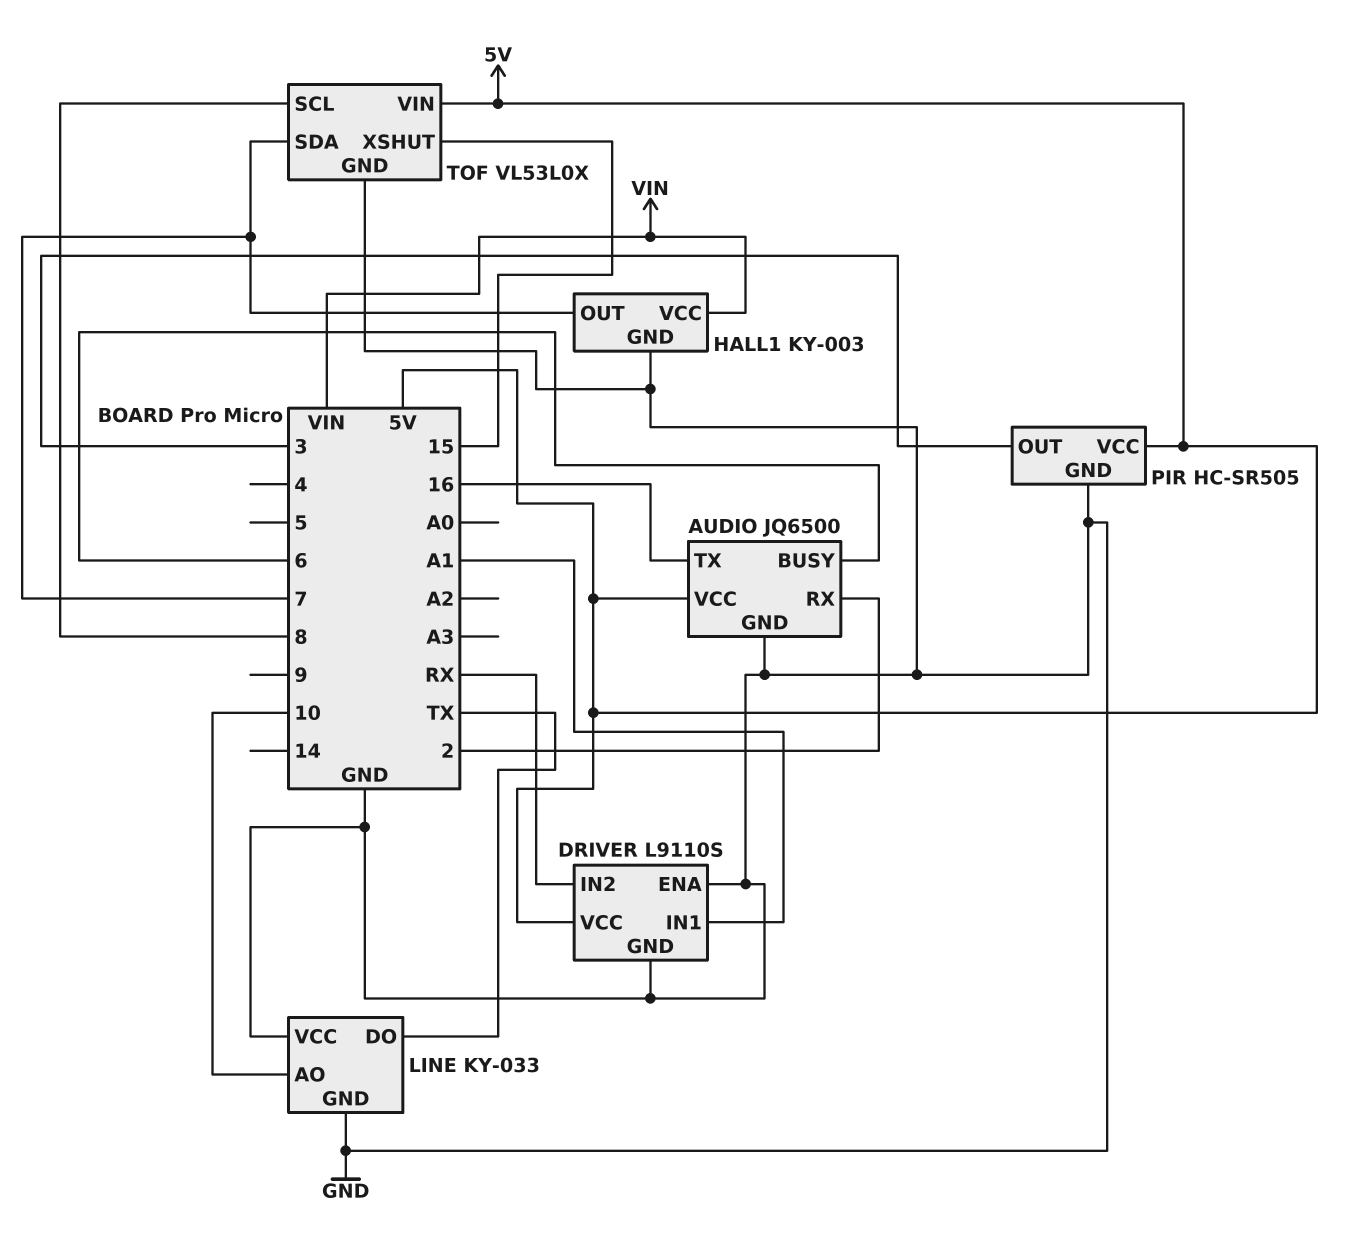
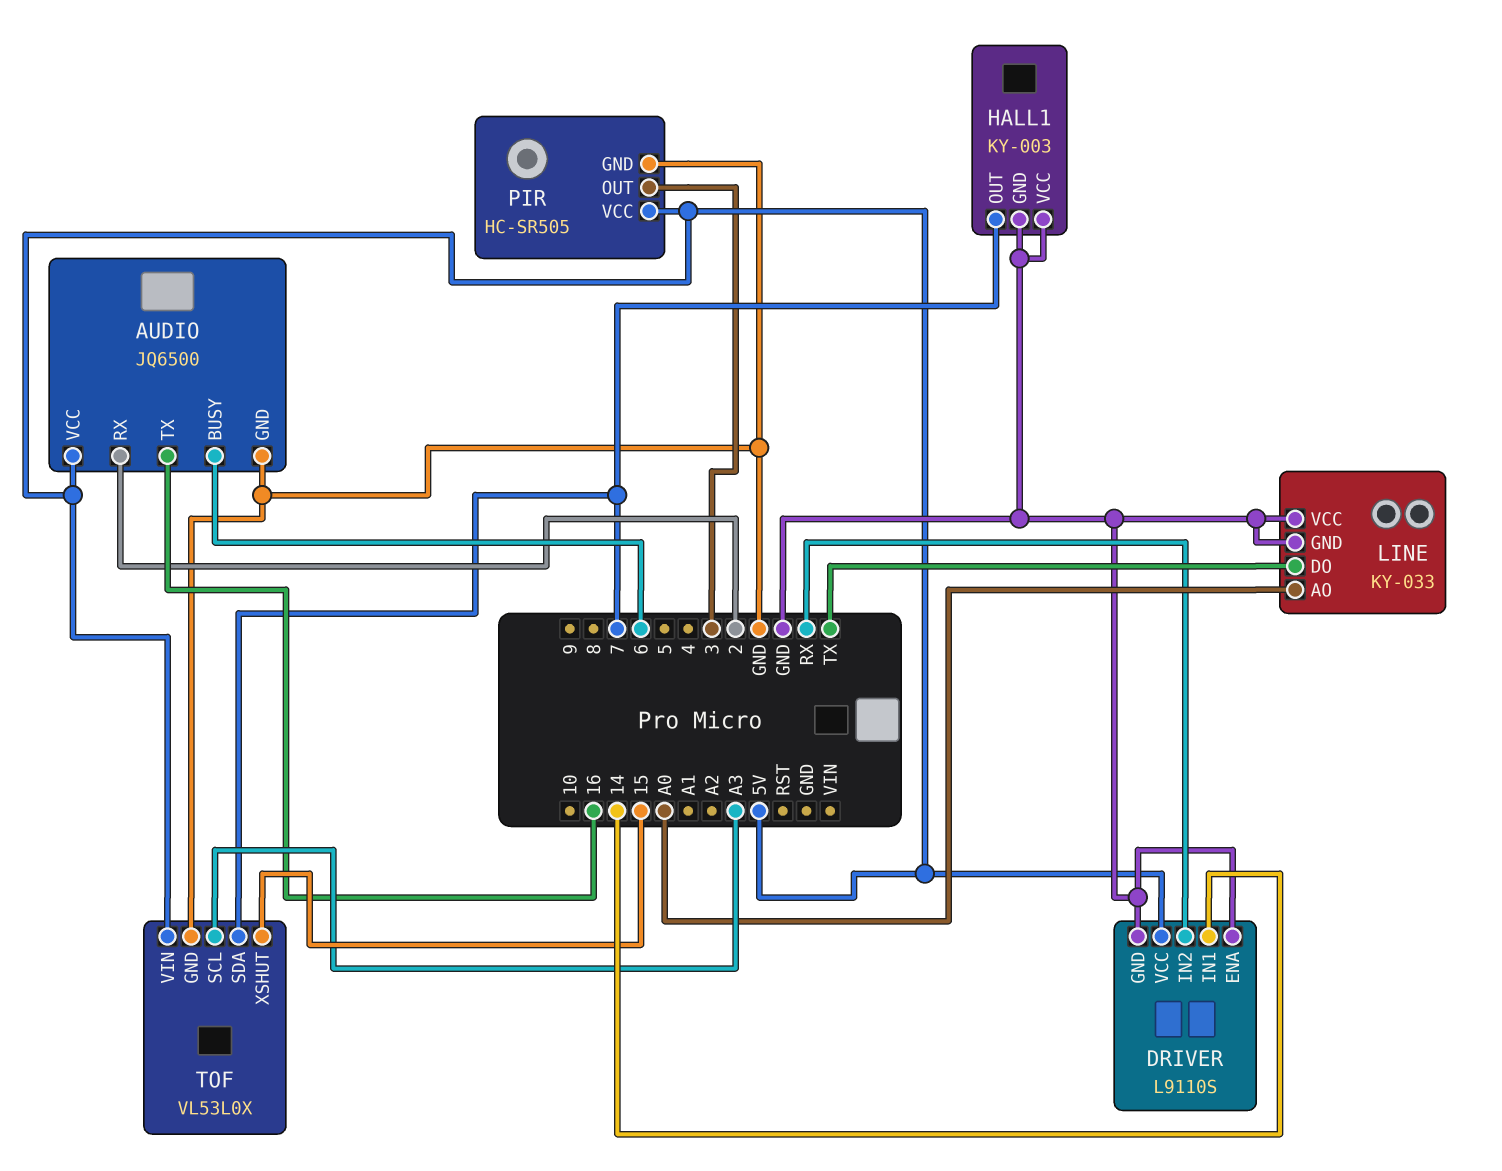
DRIVER pin IN1: A1 -> 14
HALL1 pin VCC: VIN -> GND
LINE pin AO: 10 -> A0
TOF pin SCL: 8 -> A3

